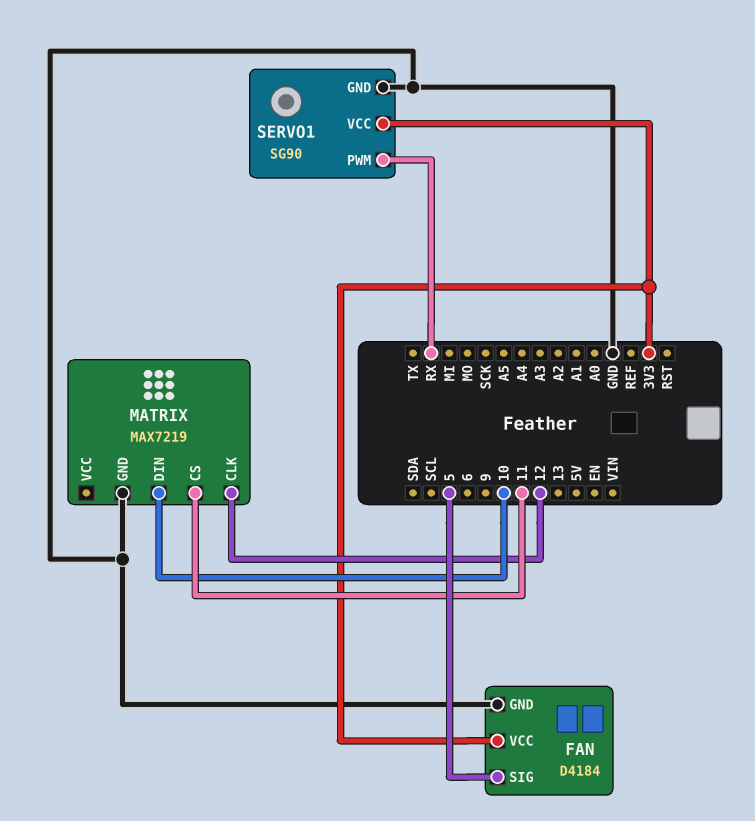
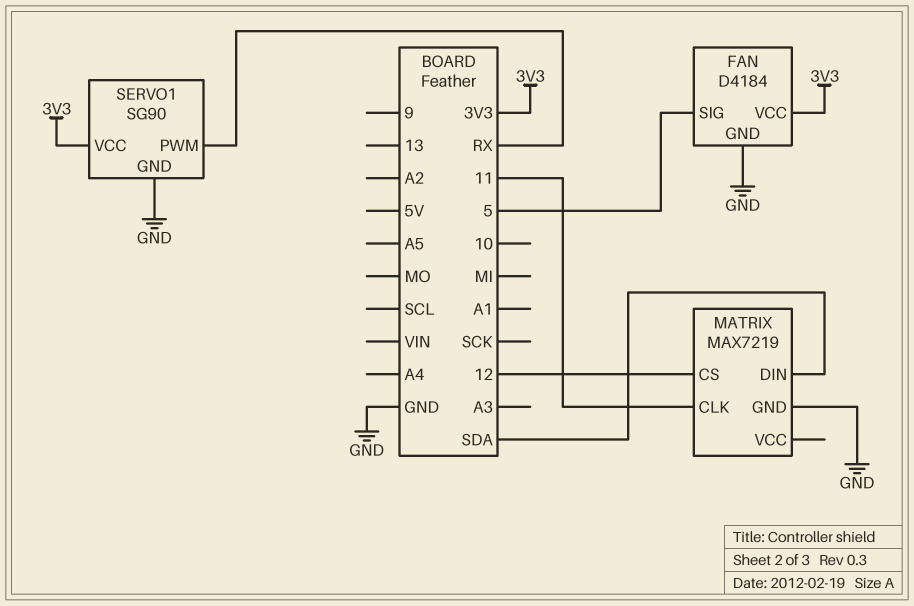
MATRIX pin CLK: 12 -> 11
MATRIX pin CS: 11 -> 12
MATRIX pin DIN: 10 -> SDA

